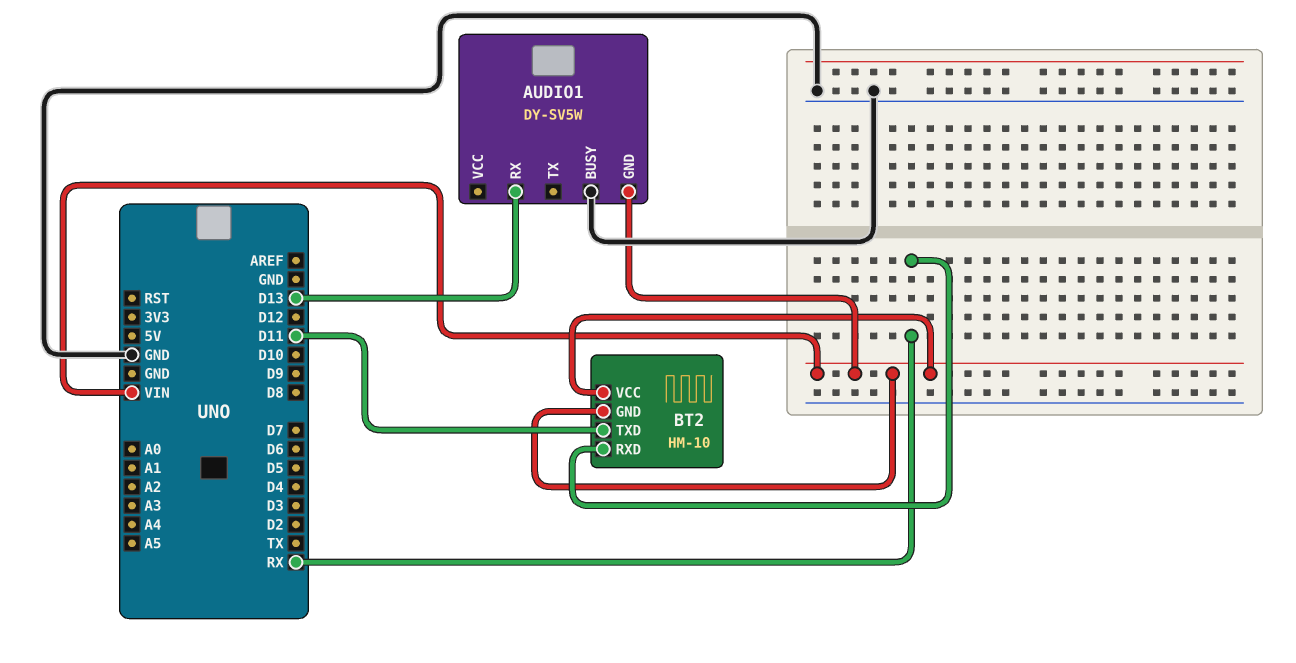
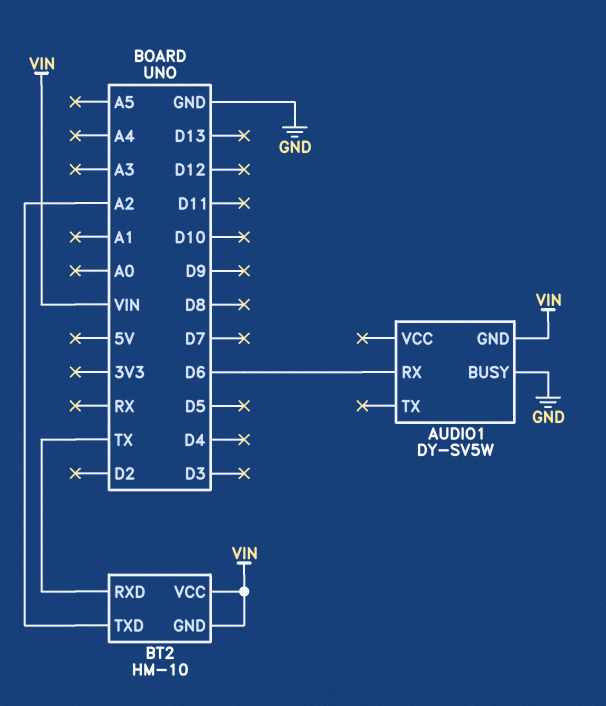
AUDIO1 pin RX: D13 -> D6
BT2 pin RXD: RX -> TX
BT2 pin TXD: D11 -> A2

